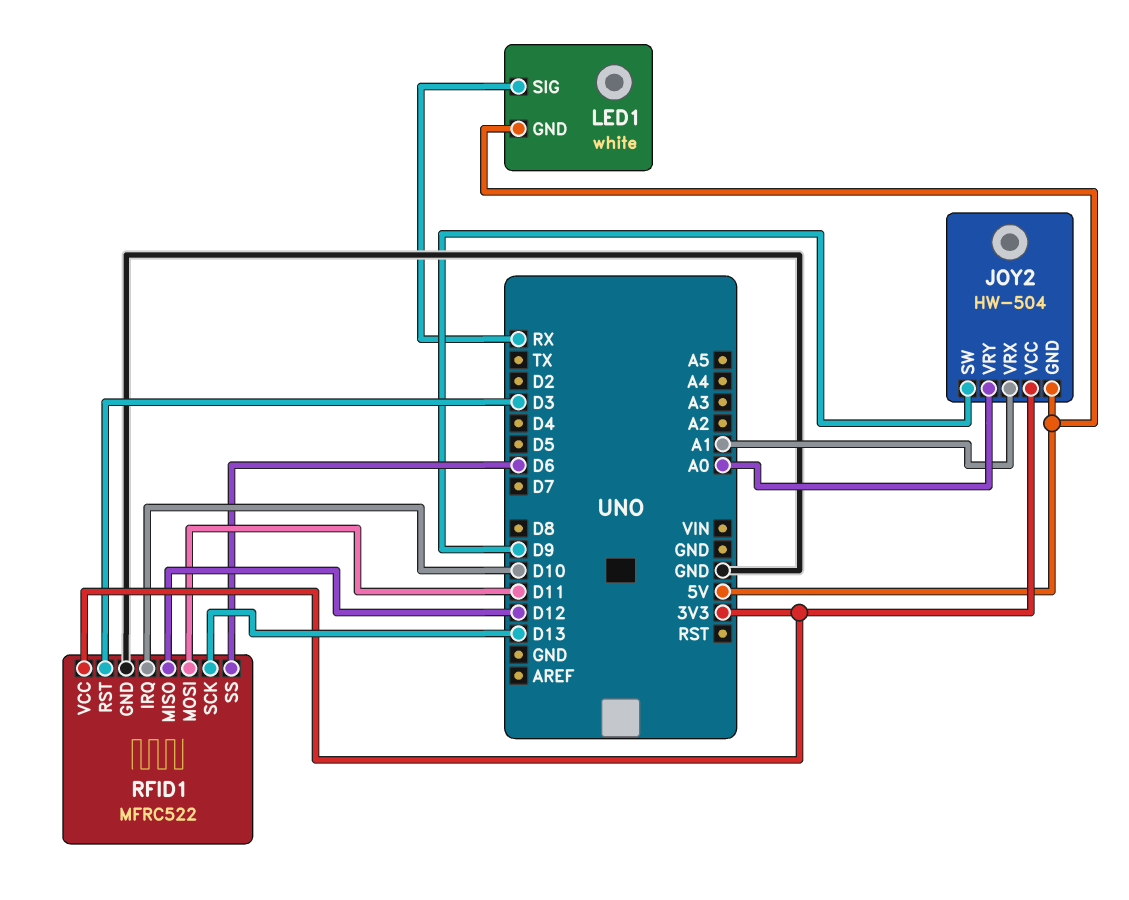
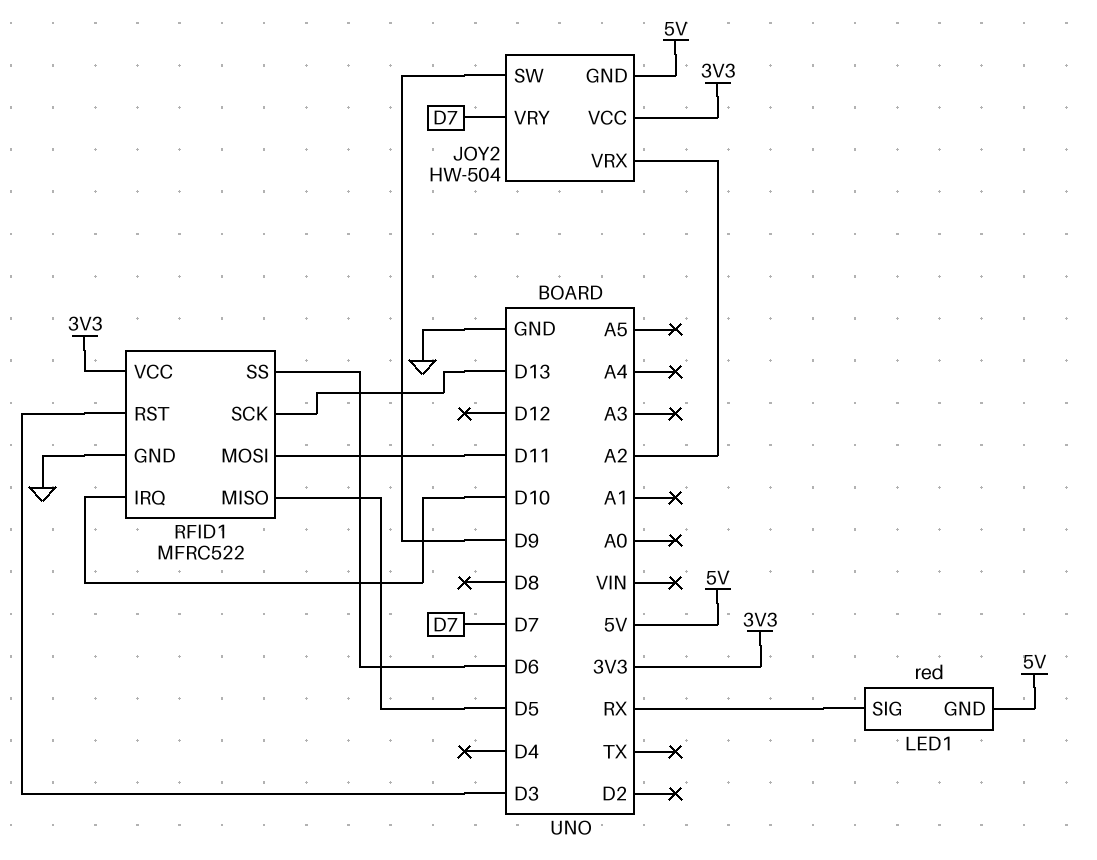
JOY2 pin VRX: A1 -> A2
JOY2 pin VRY: A0 -> D7
LED1: white -> red
RFID1 pin MISO: D12 -> D5

